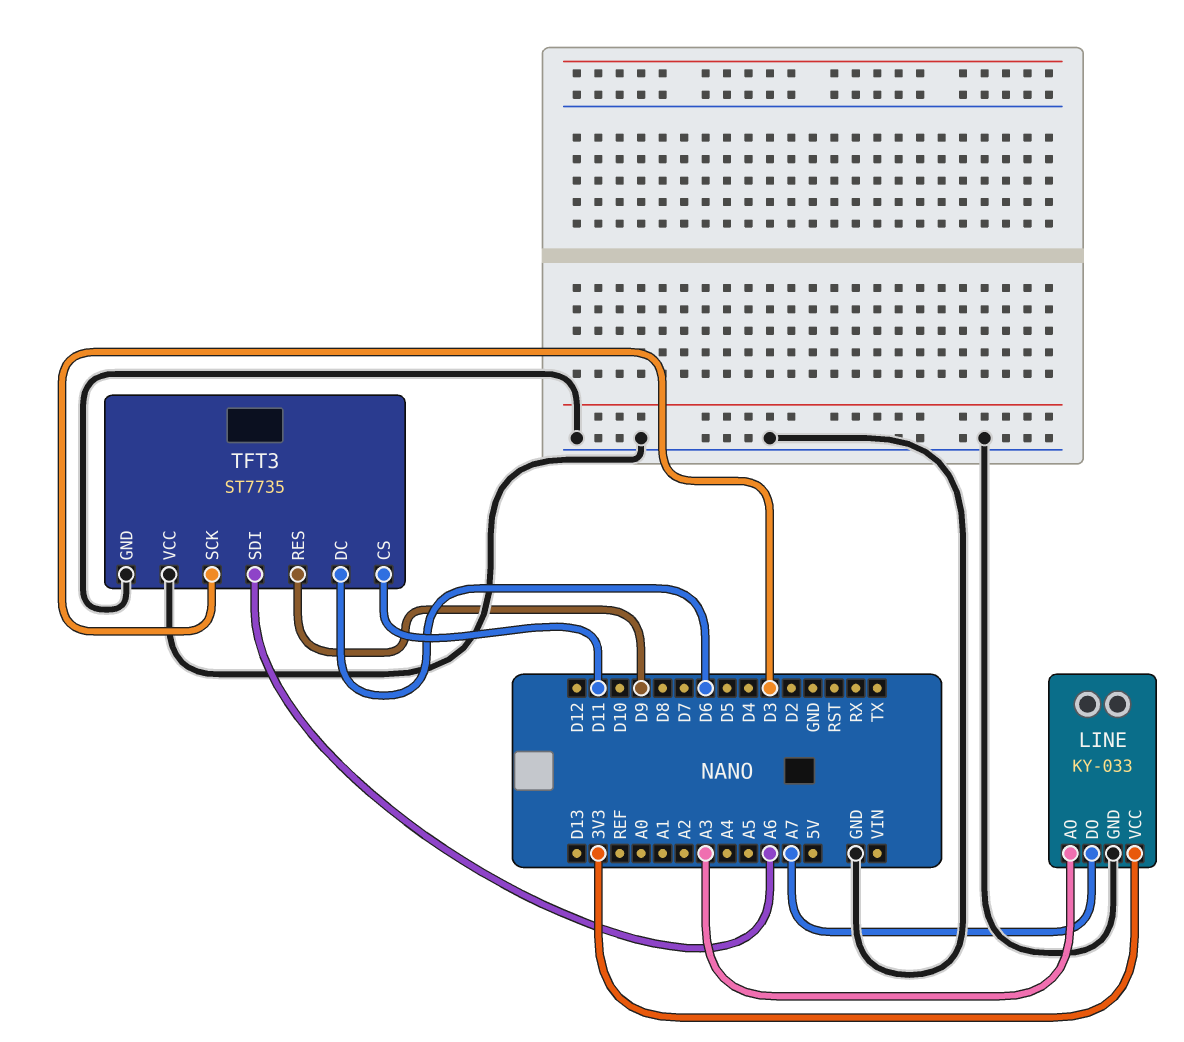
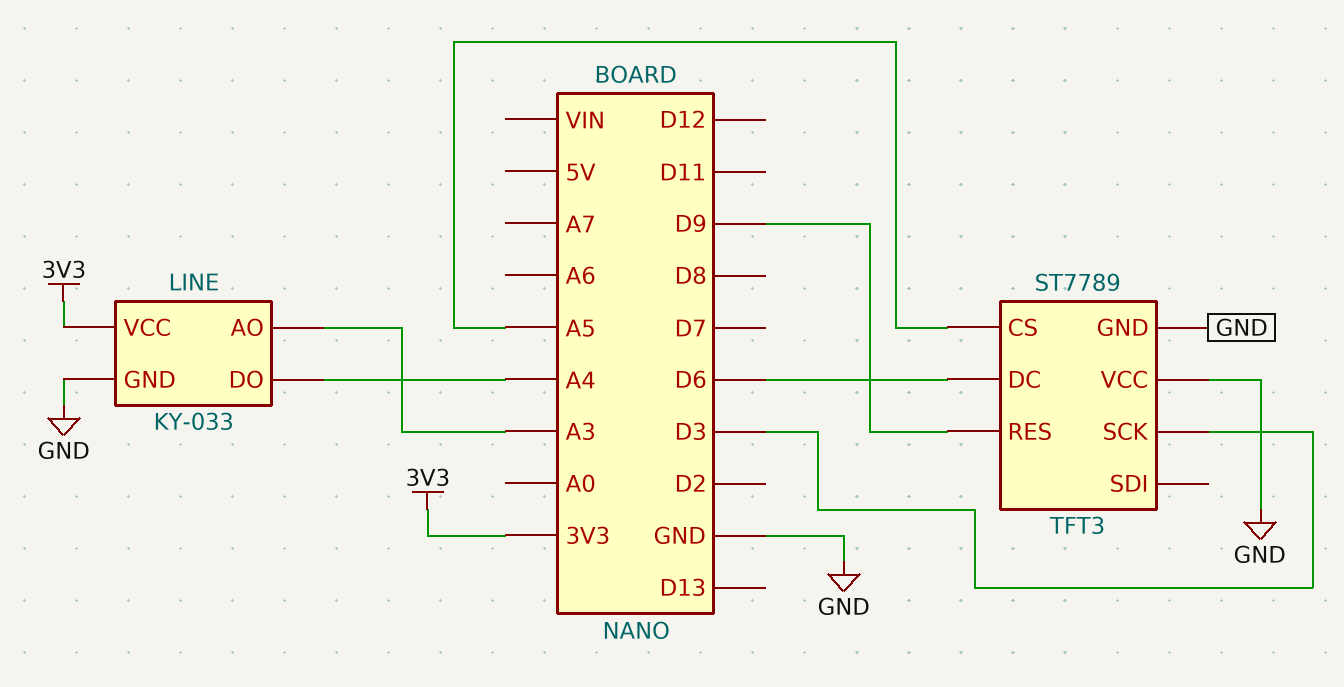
LINE pin DO: A7 -> A4
TFT3: ST7735 -> ST7789
TFT3 pin CS: D11 -> A5
TFT3 pin SDI: A6 -> none

